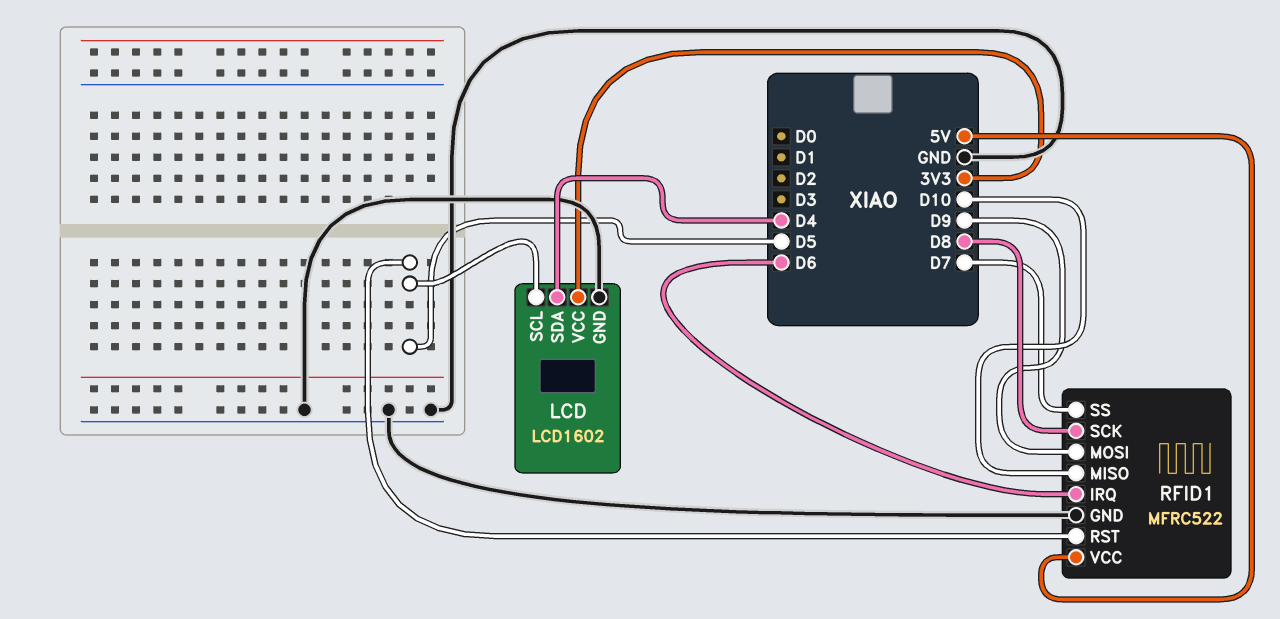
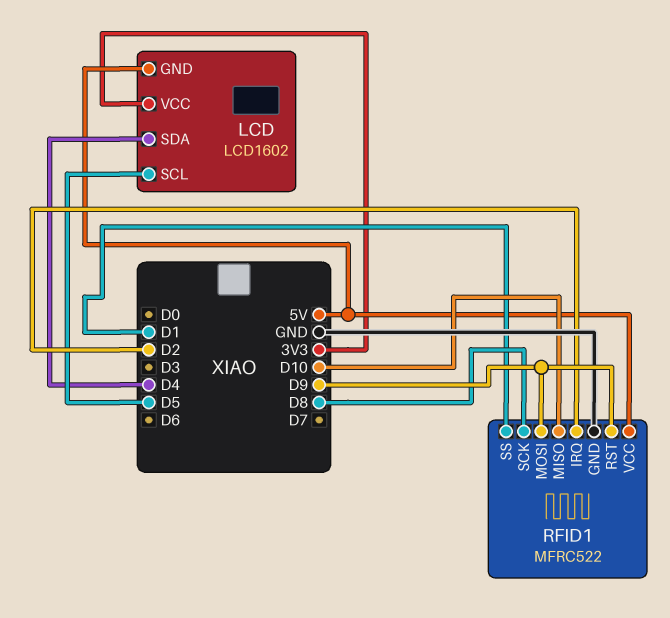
LCD pin GND: GND -> 5V
RFID1 pin IRQ: D6 -> D2
RFID1 pin RST: D5 -> D9
RFID1 pin SS: D7 -> D1

